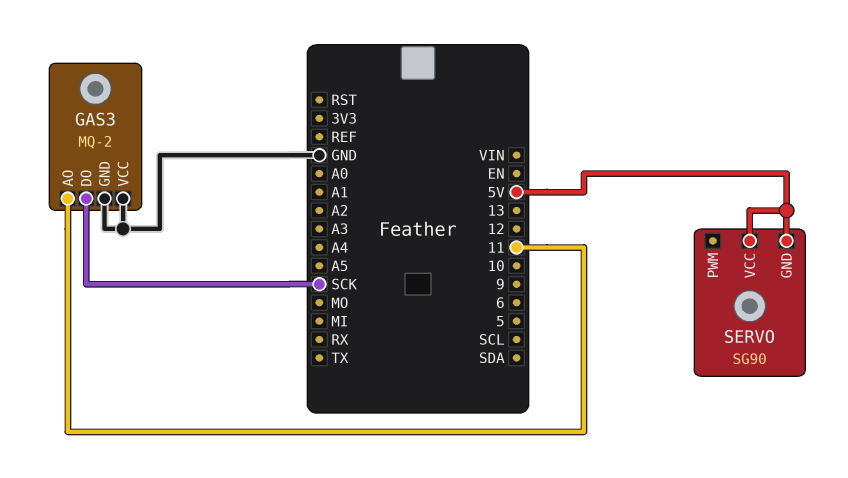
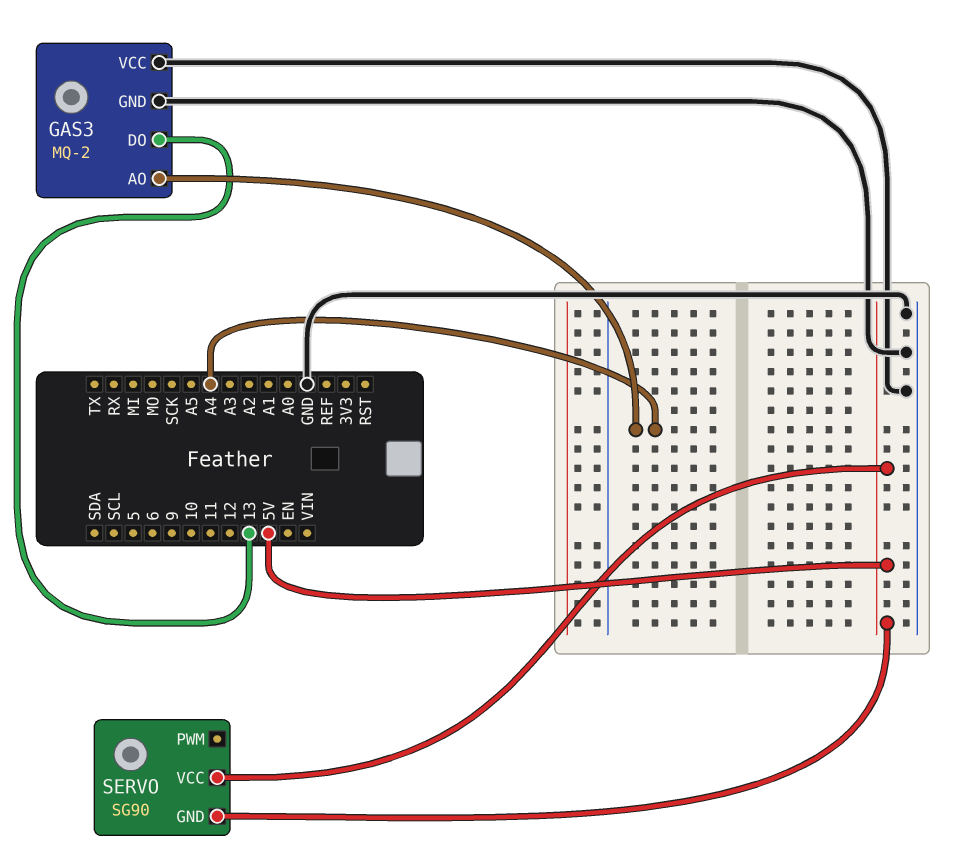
GAS3 pin AO: 11 -> A4
GAS3 pin DO: SCK -> 13

